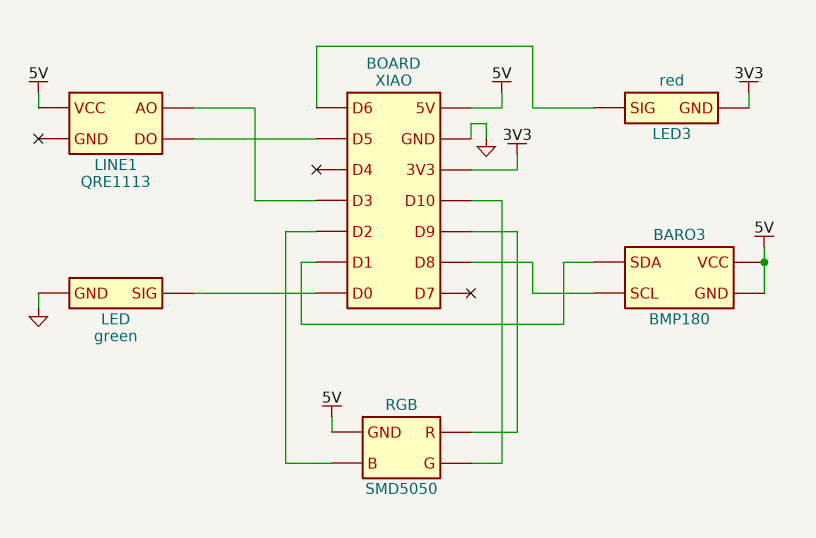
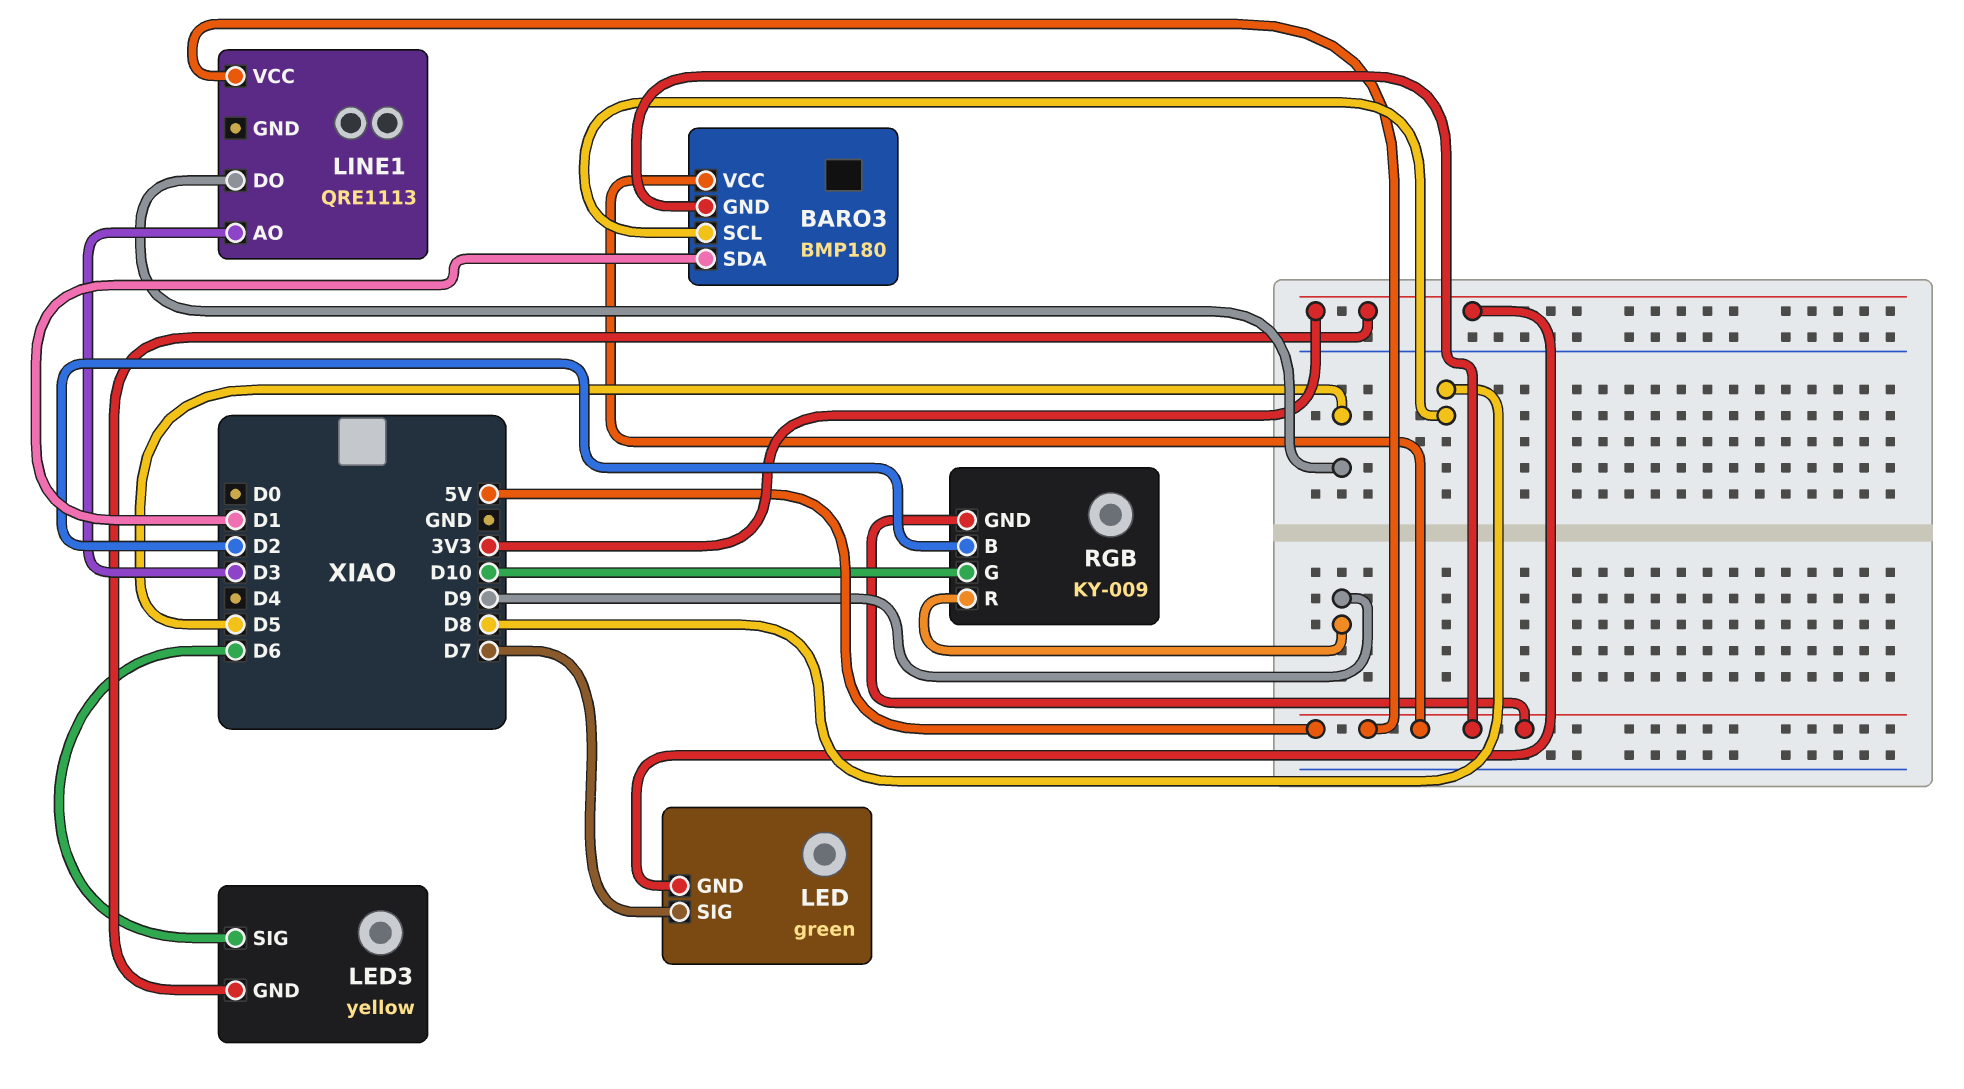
LED pin GND: GND -> 3V3
LED pin SIG: D0 -> D7
LED3: red -> yellow
RGB: SMD5050 -> KY-009

